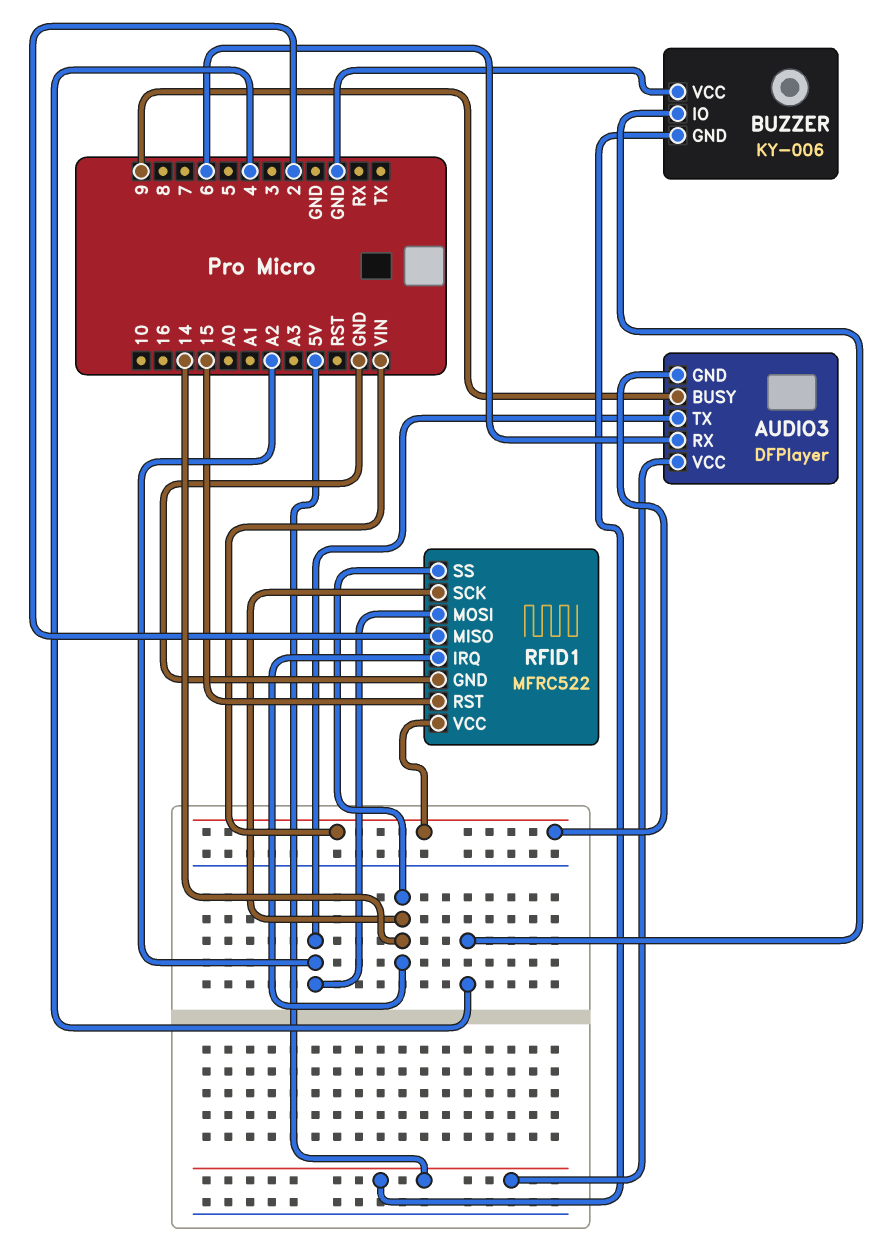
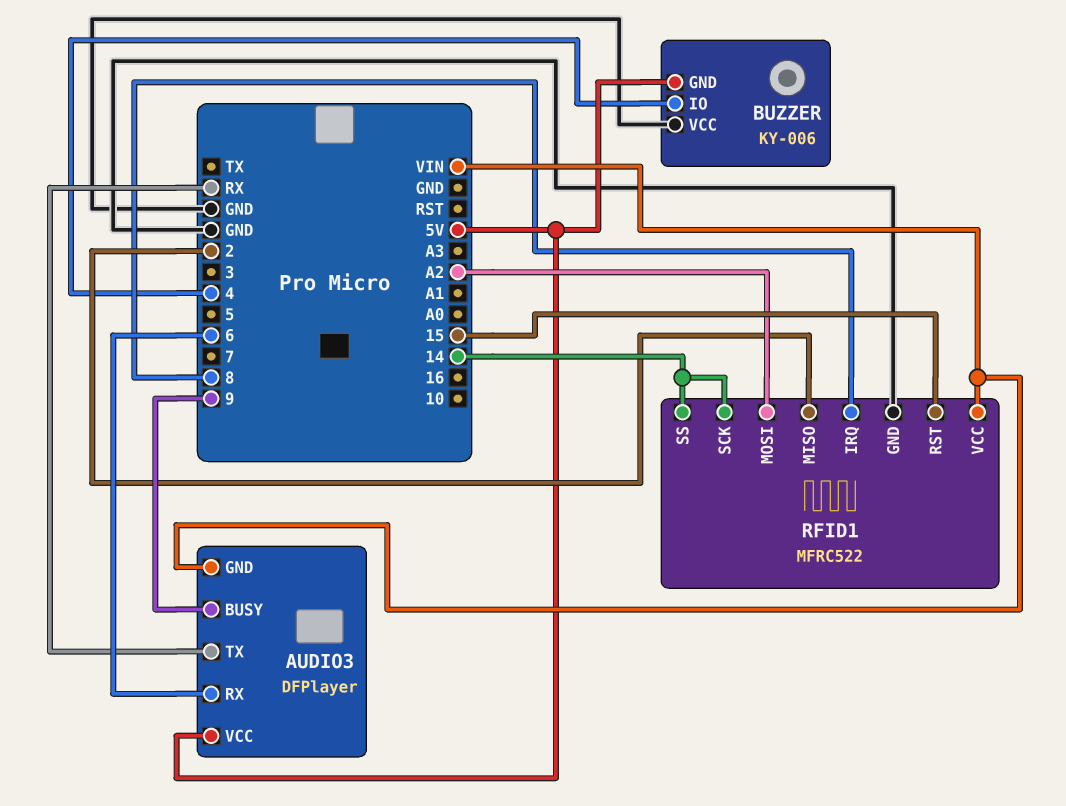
AUDIO3 pin TX: A2 -> RX
RFID1 pin IRQ: 14 -> 8

